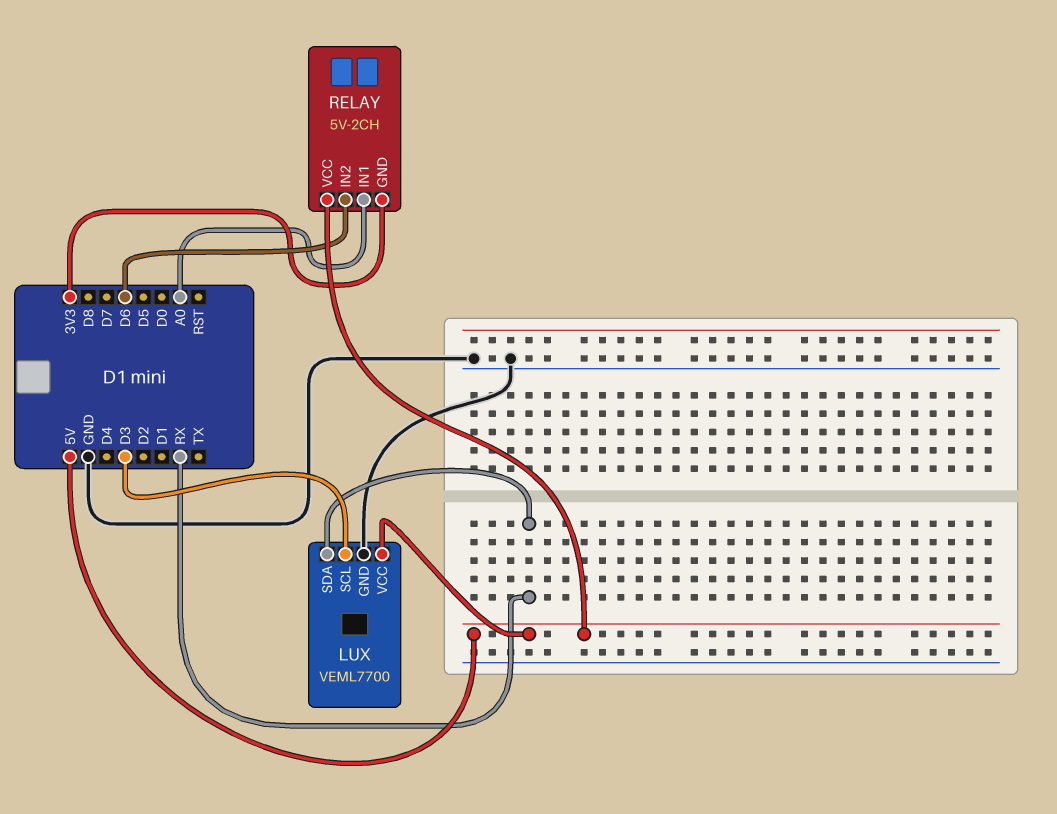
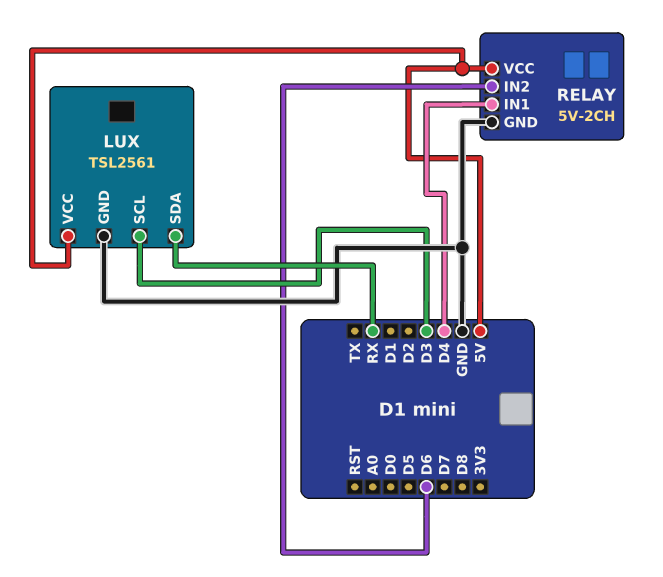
LUX: VEML7700 -> TSL2561
RELAY pin GND: 3V3 -> GND
RELAY pin IN1: A0 -> D4

